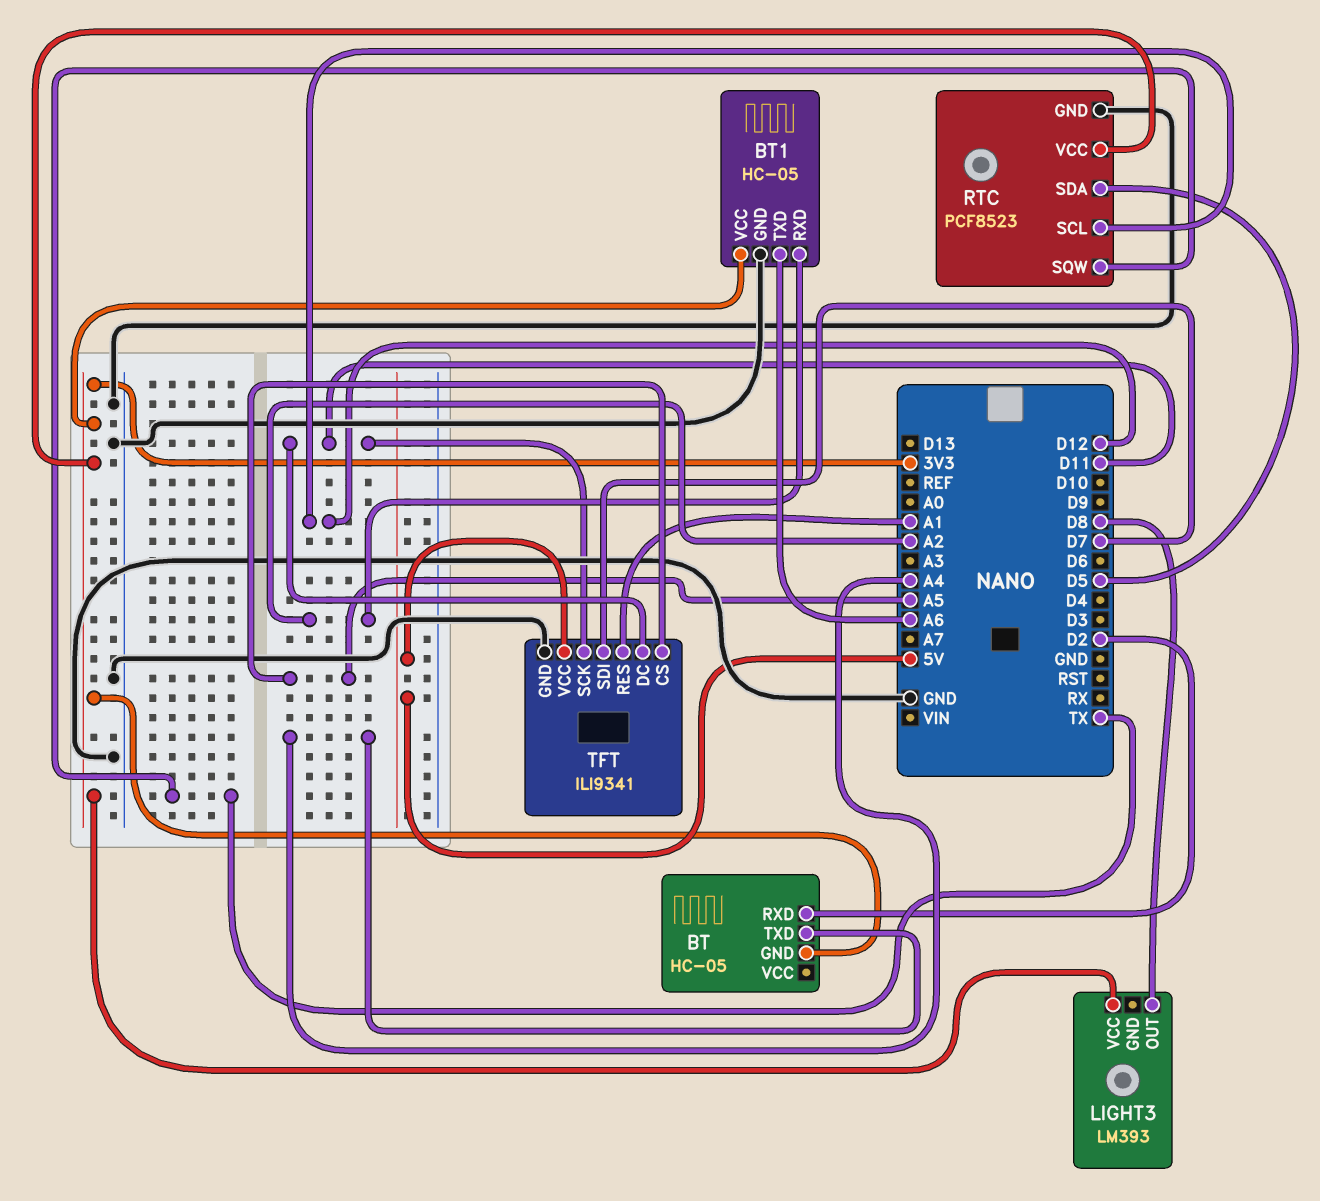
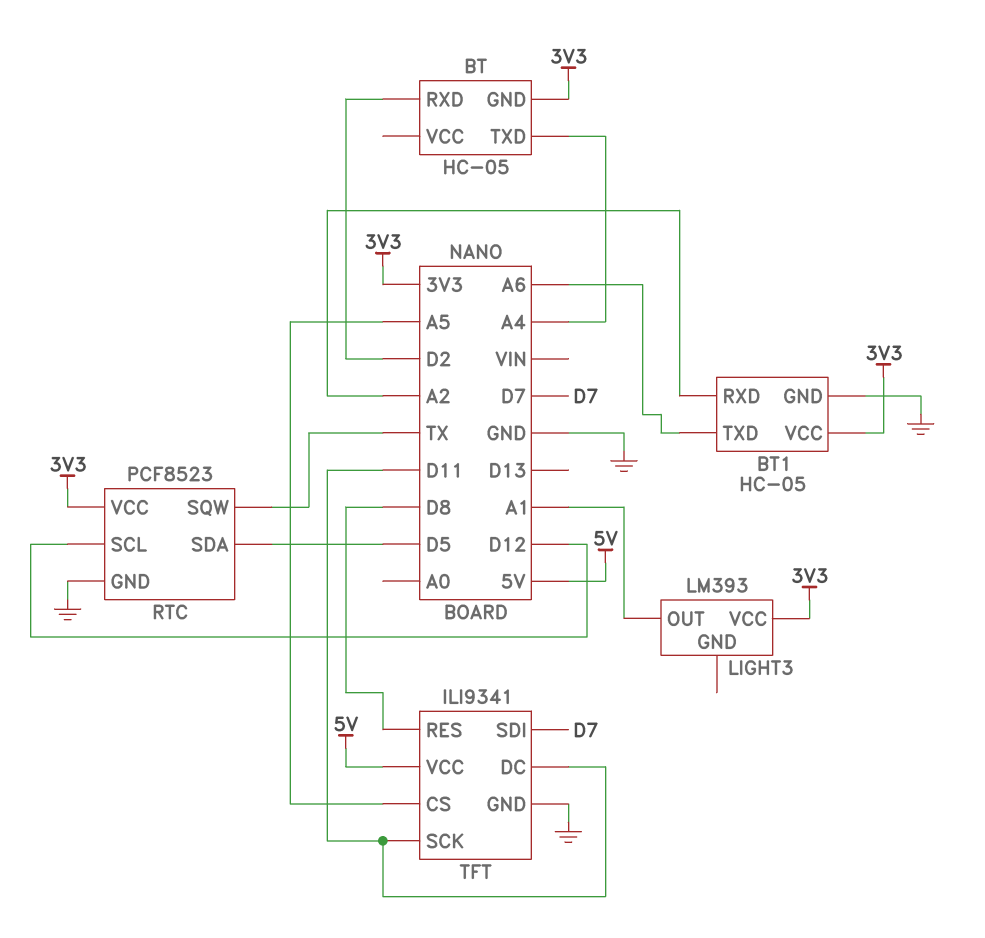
LIGHT3 pin OUT: D8 -> A1
TFT pin RES: A1 -> D8

